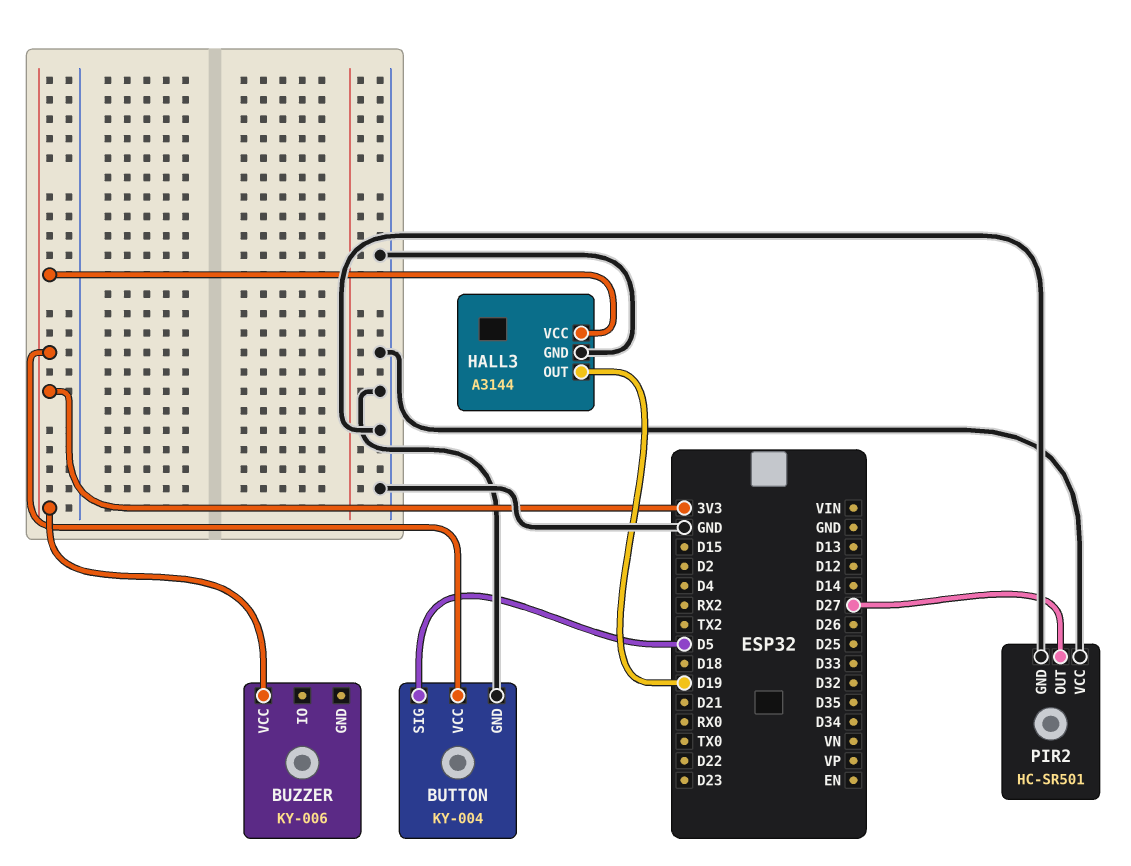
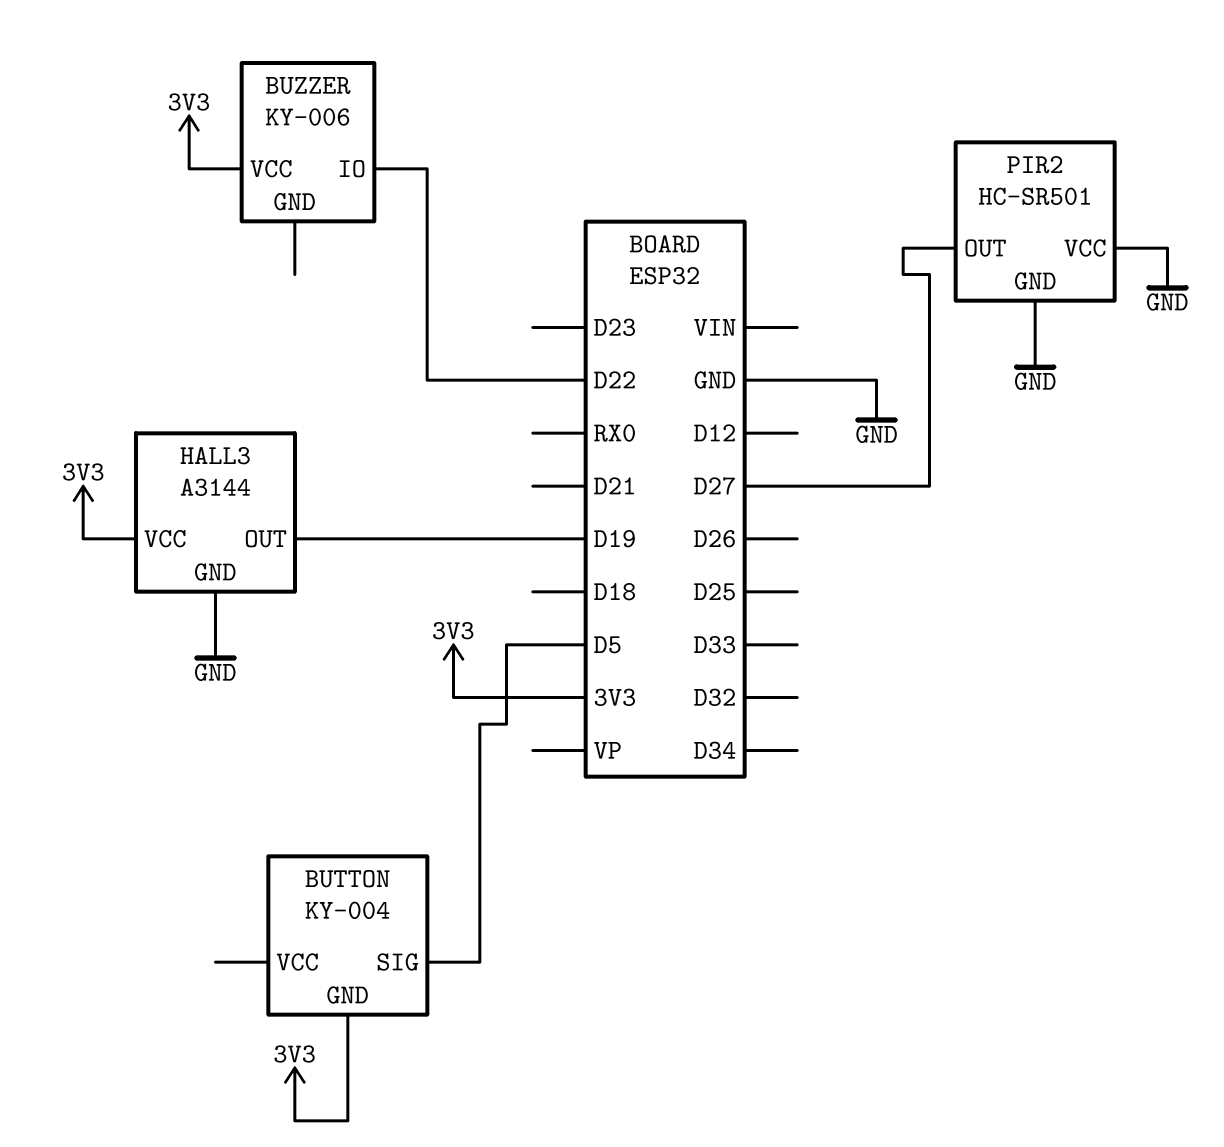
BUTTON pin GND: GND -> 3V3
BUTTON pin VCC: 3V3 -> none
BUZZER pin IO: none -> D22

